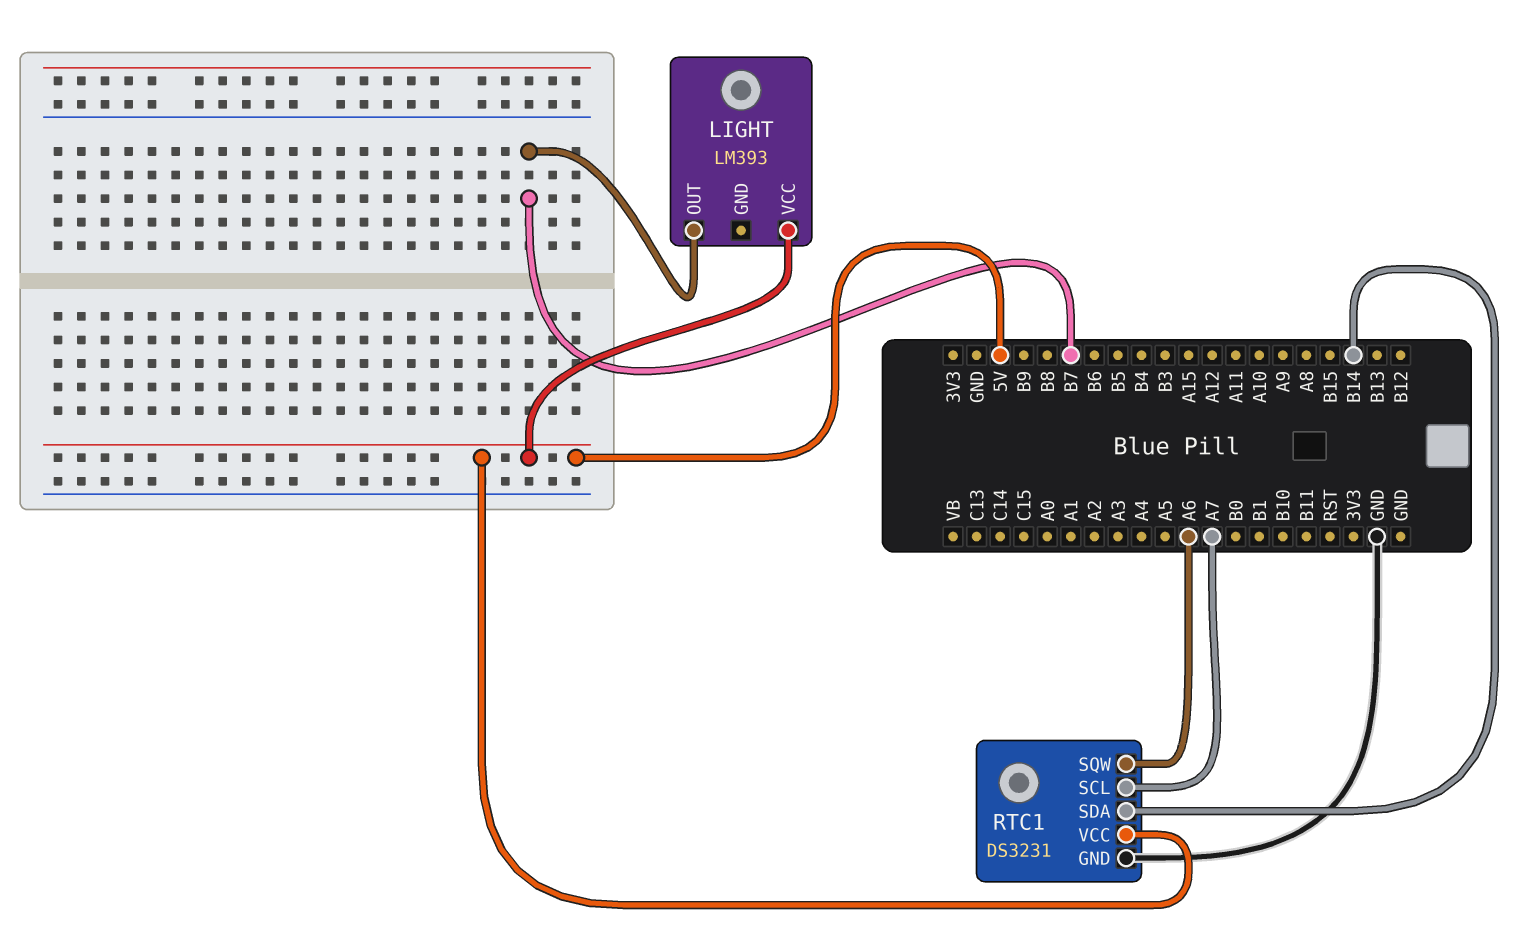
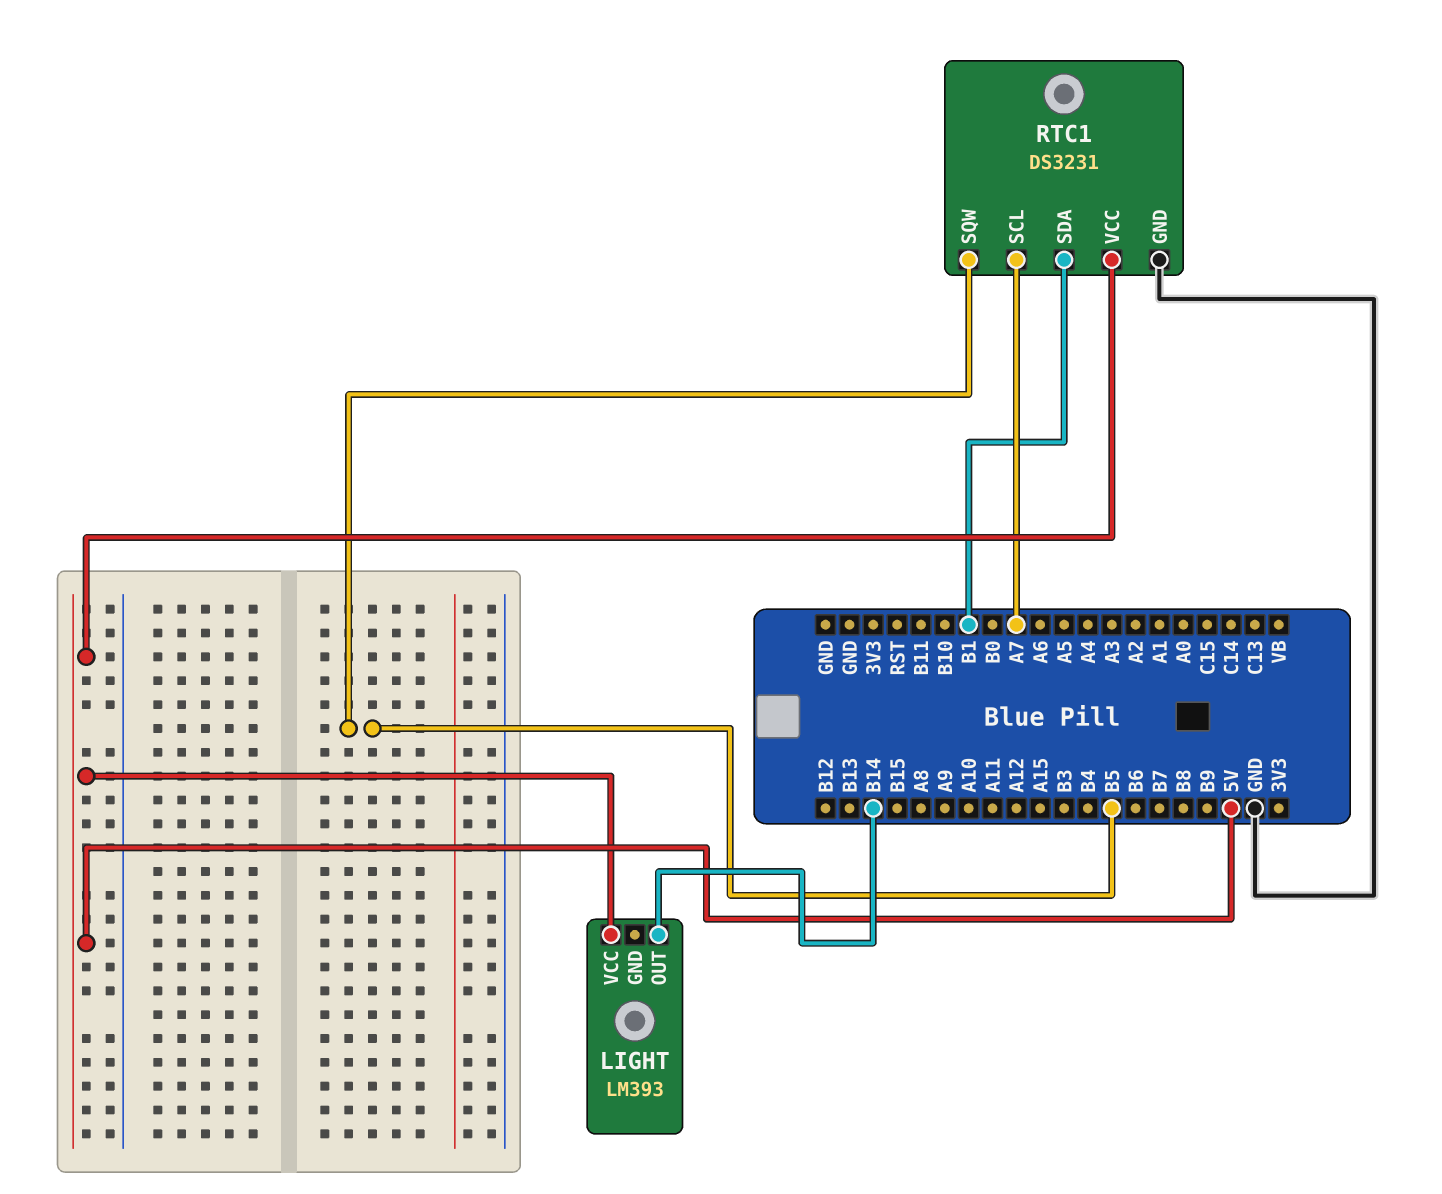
LIGHT pin OUT: B7 -> B14
RTC1 pin SDA: B14 -> B1
RTC1 pin SQW: A6 -> B5

